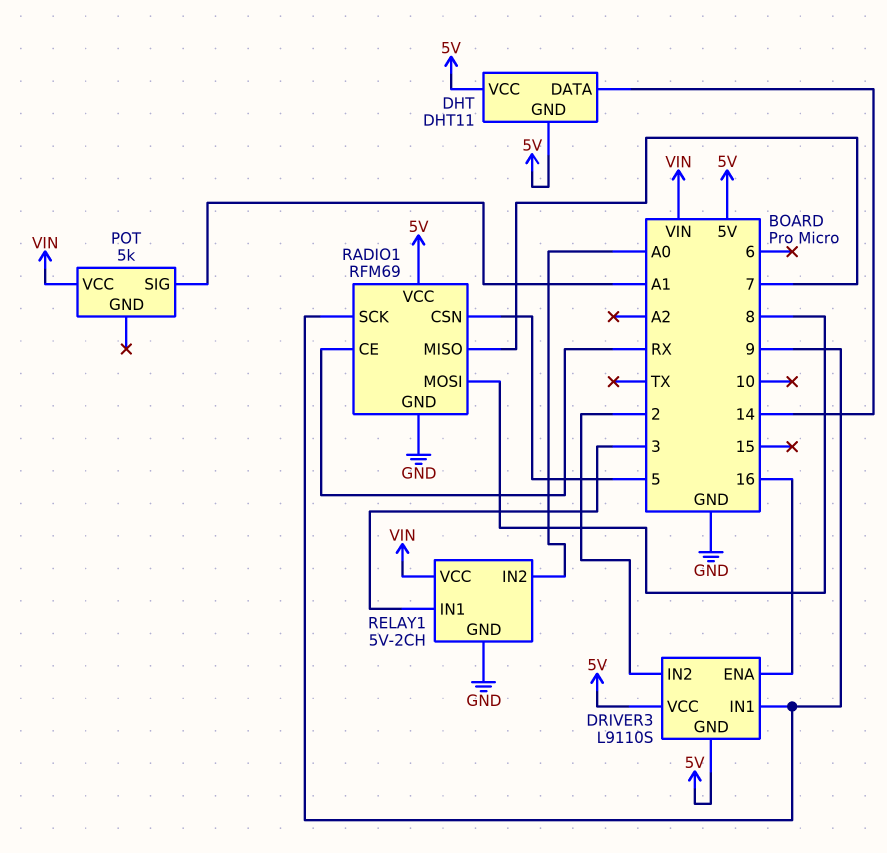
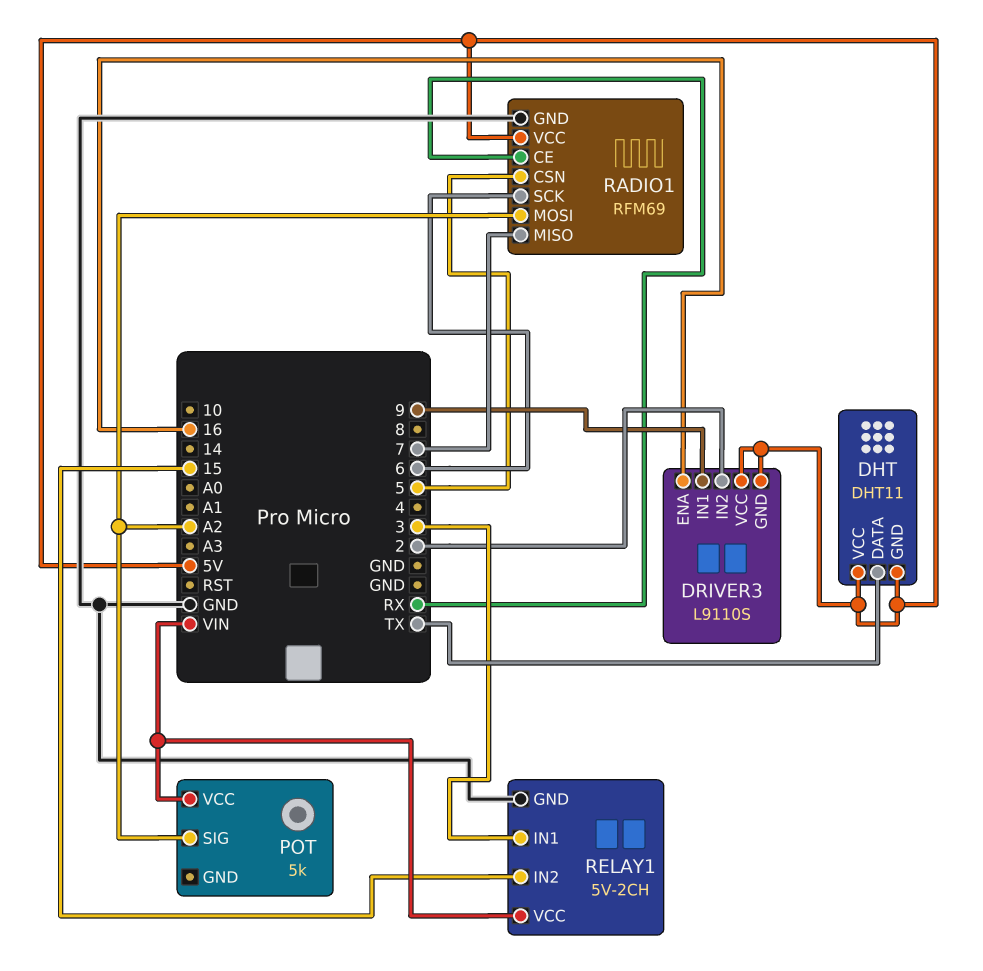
DHT pin DATA: 14 -> TX
POT pin SIG: A1 -> A2
RADIO1 pin MOSI: 8 -> A2
RADIO1 pin SCK: 9 -> 6
RELAY1 pin IN2: A0 -> 15

